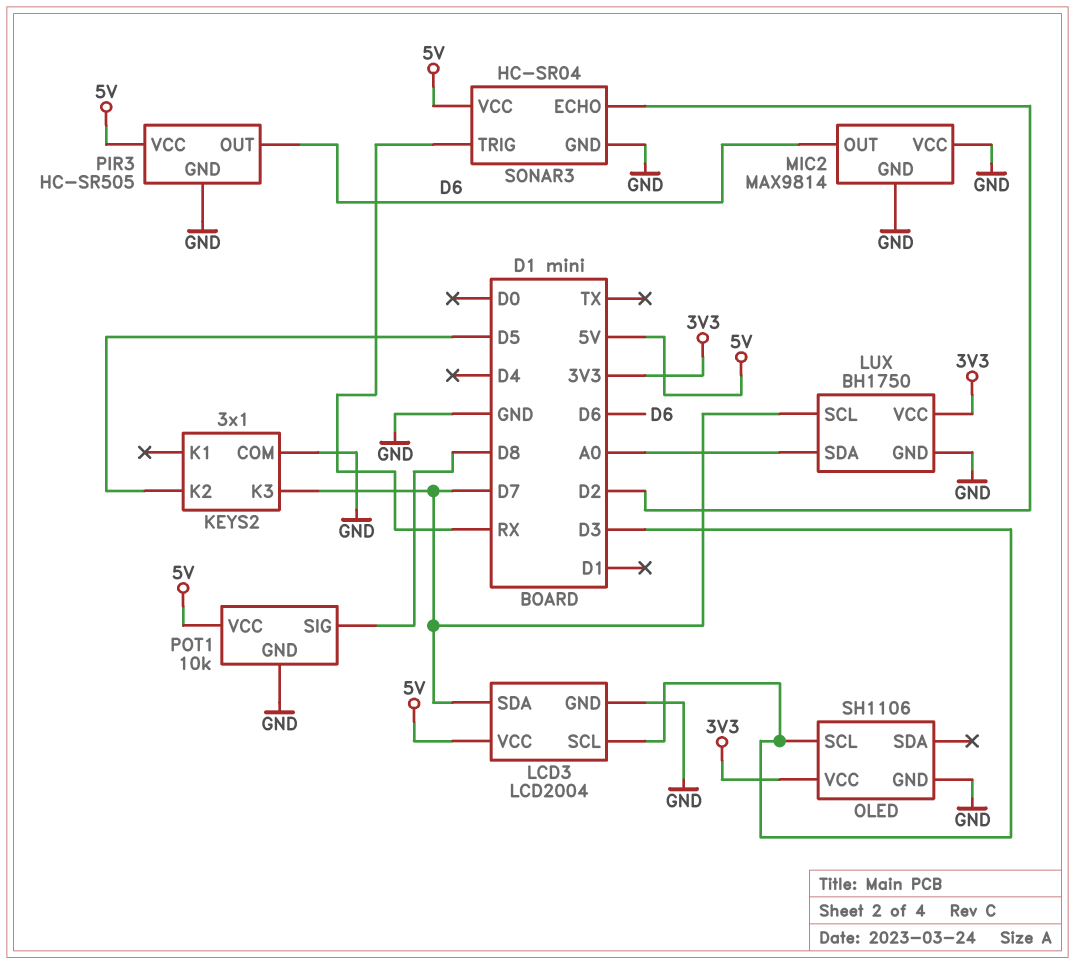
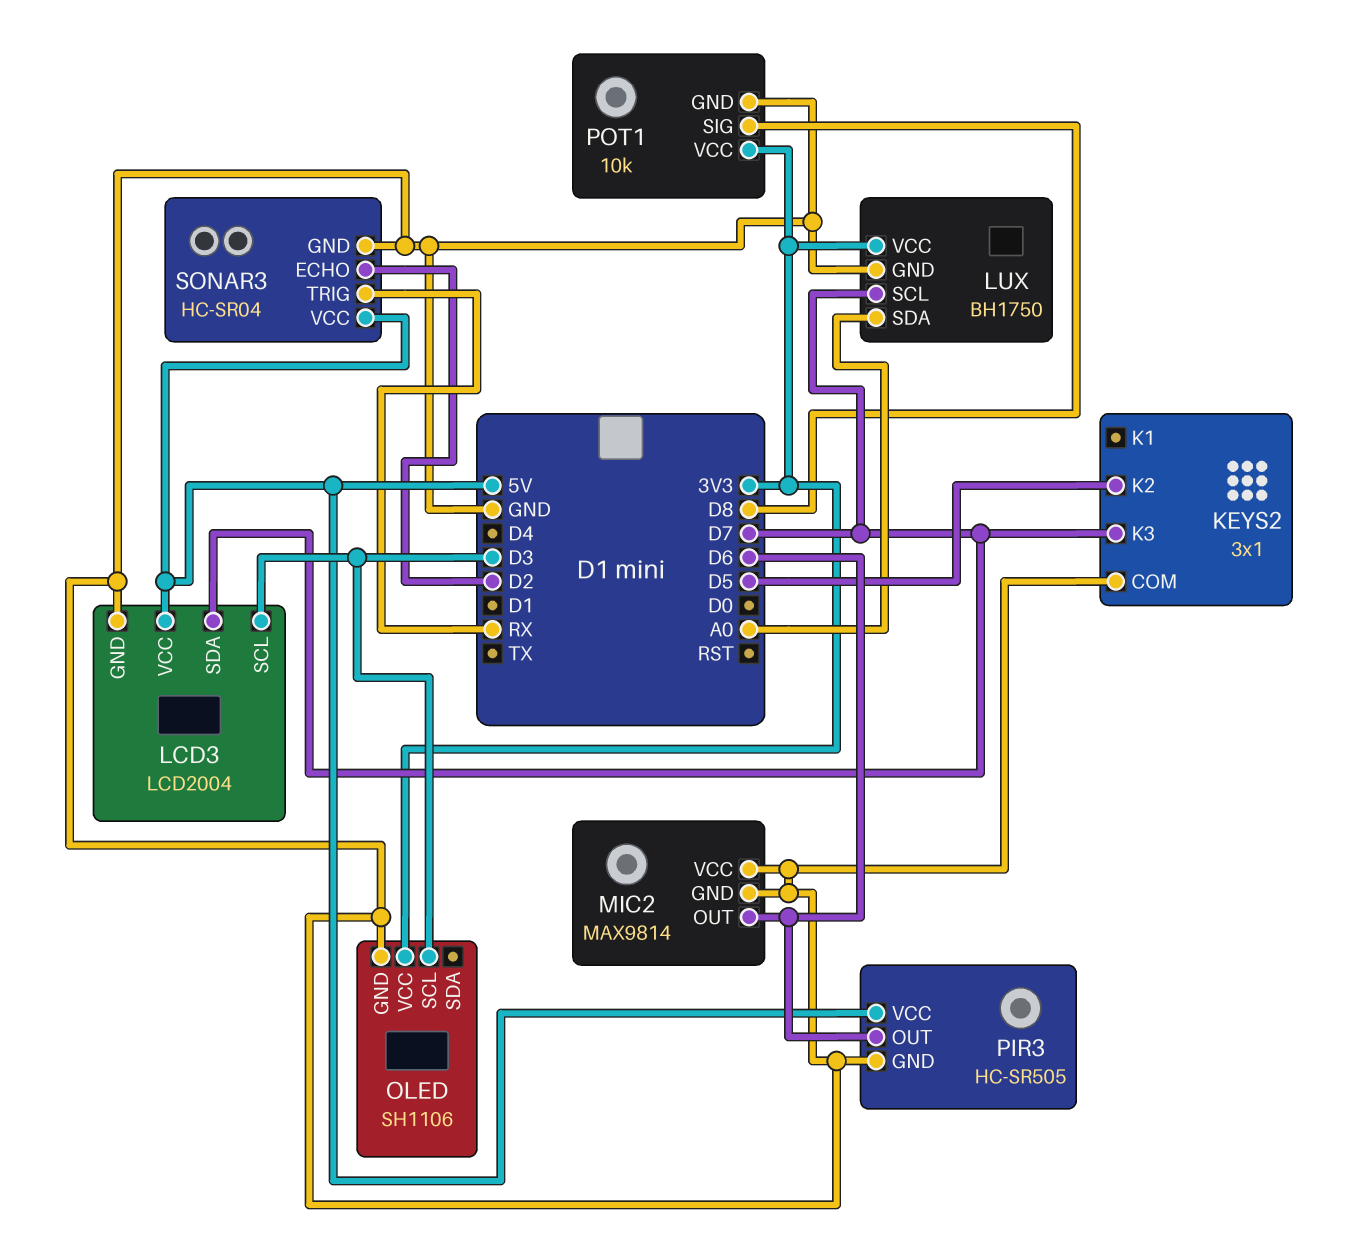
POT1 pin VCC: 5V -> 3V3

